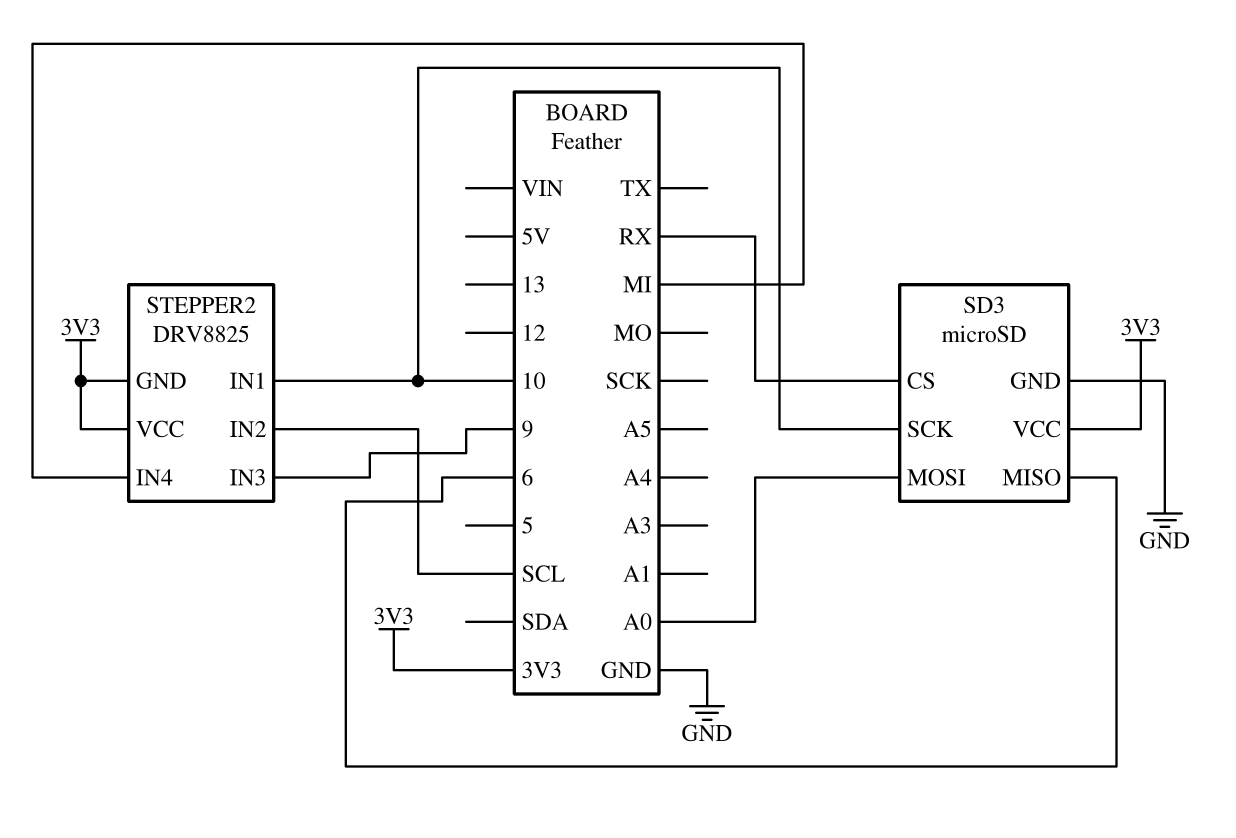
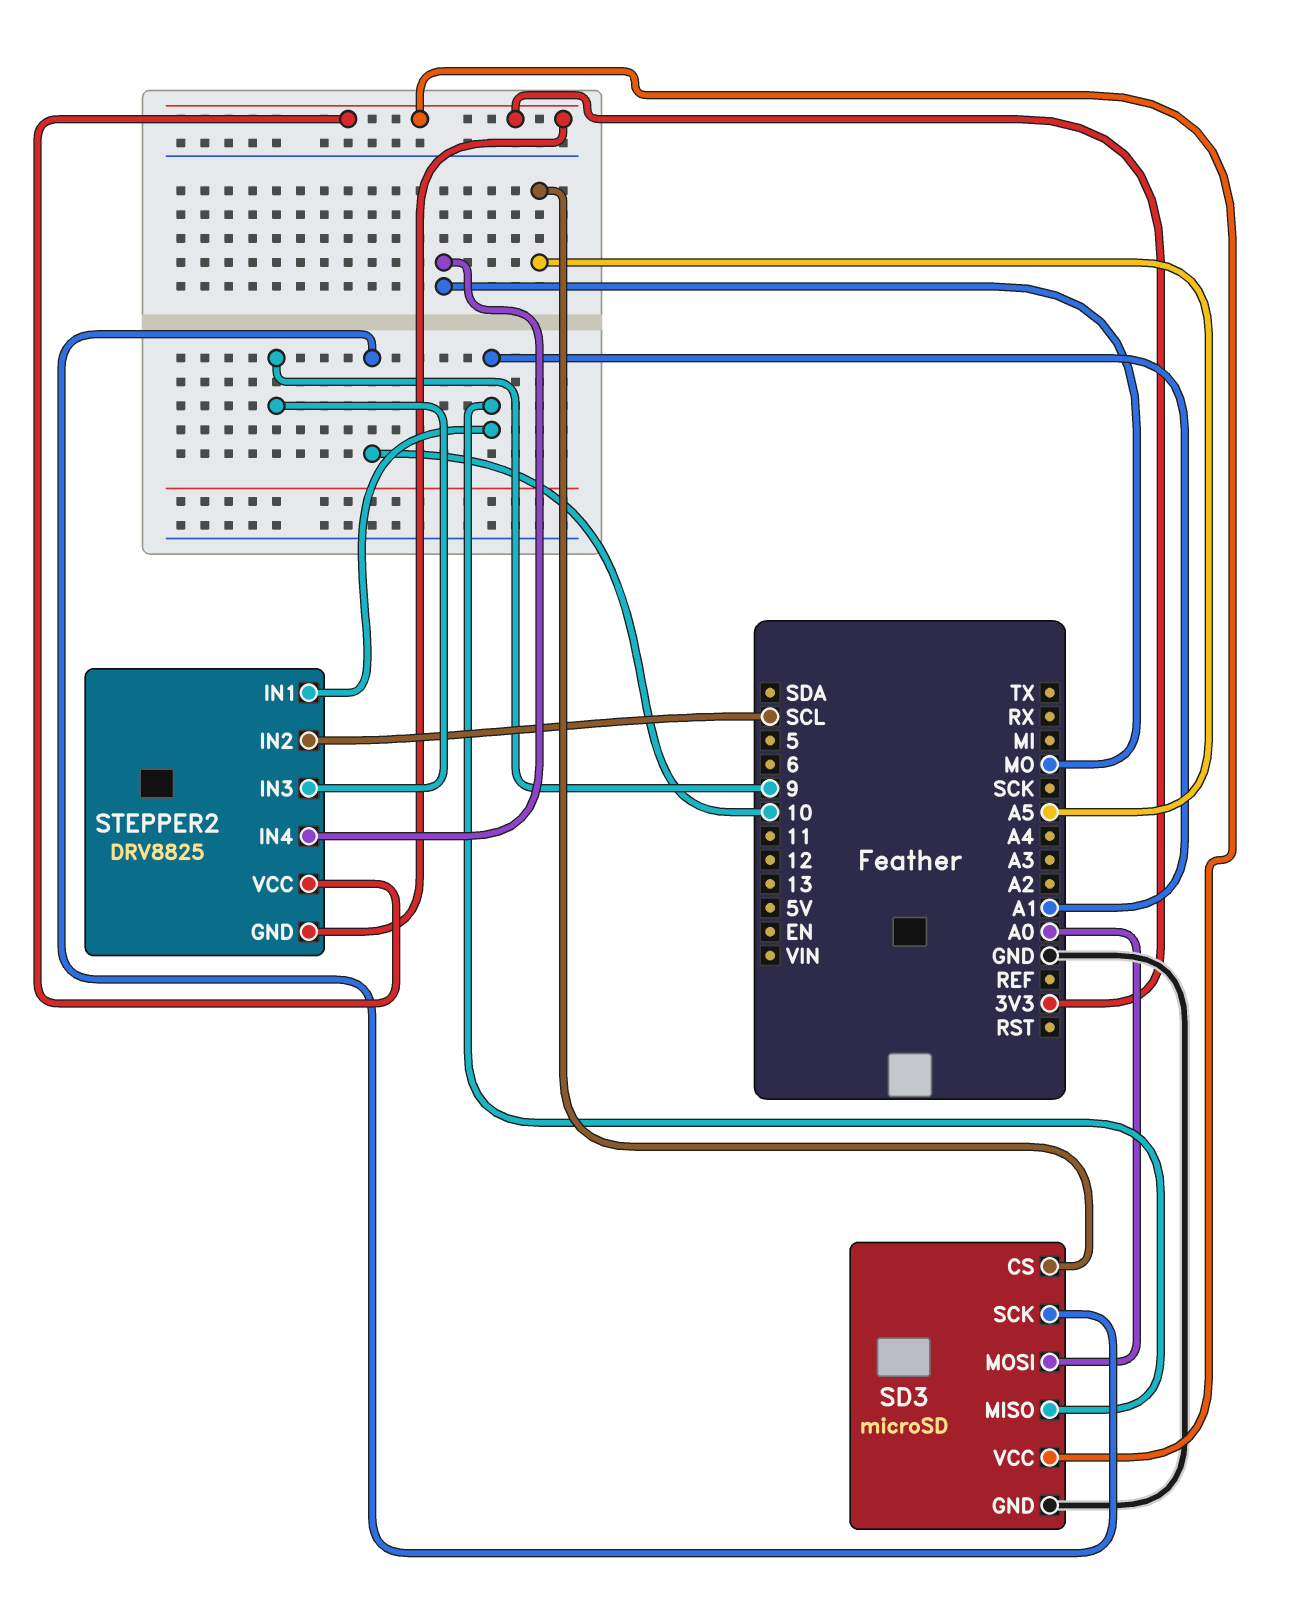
SD3 pin CS: RX -> A5
SD3 pin MISO: 6 -> A1
STEPPER2 pin IN1: 10 -> A1
STEPPER2 pin IN4: MI -> MO

